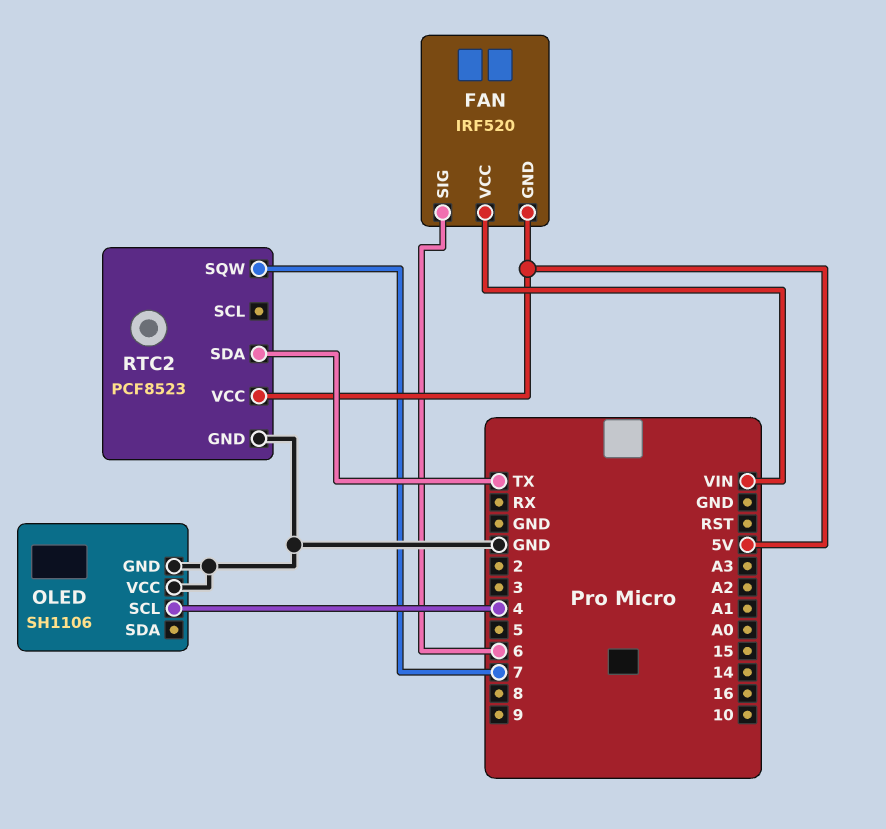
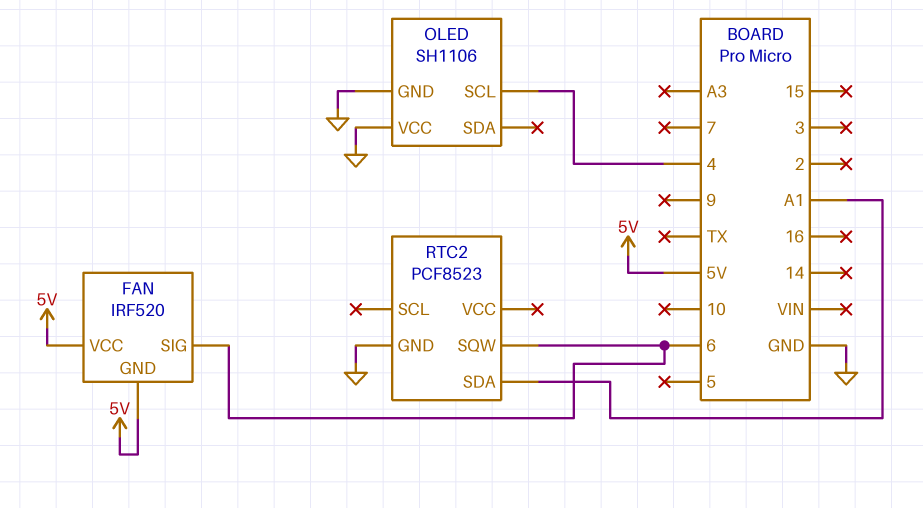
FAN pin VCC: VIN -> 5V
RTC2 pin SDA: TX -> A1
RTC2 pin SQW: 7 -> 6
RTC2 pin VCC: 5V -> none

